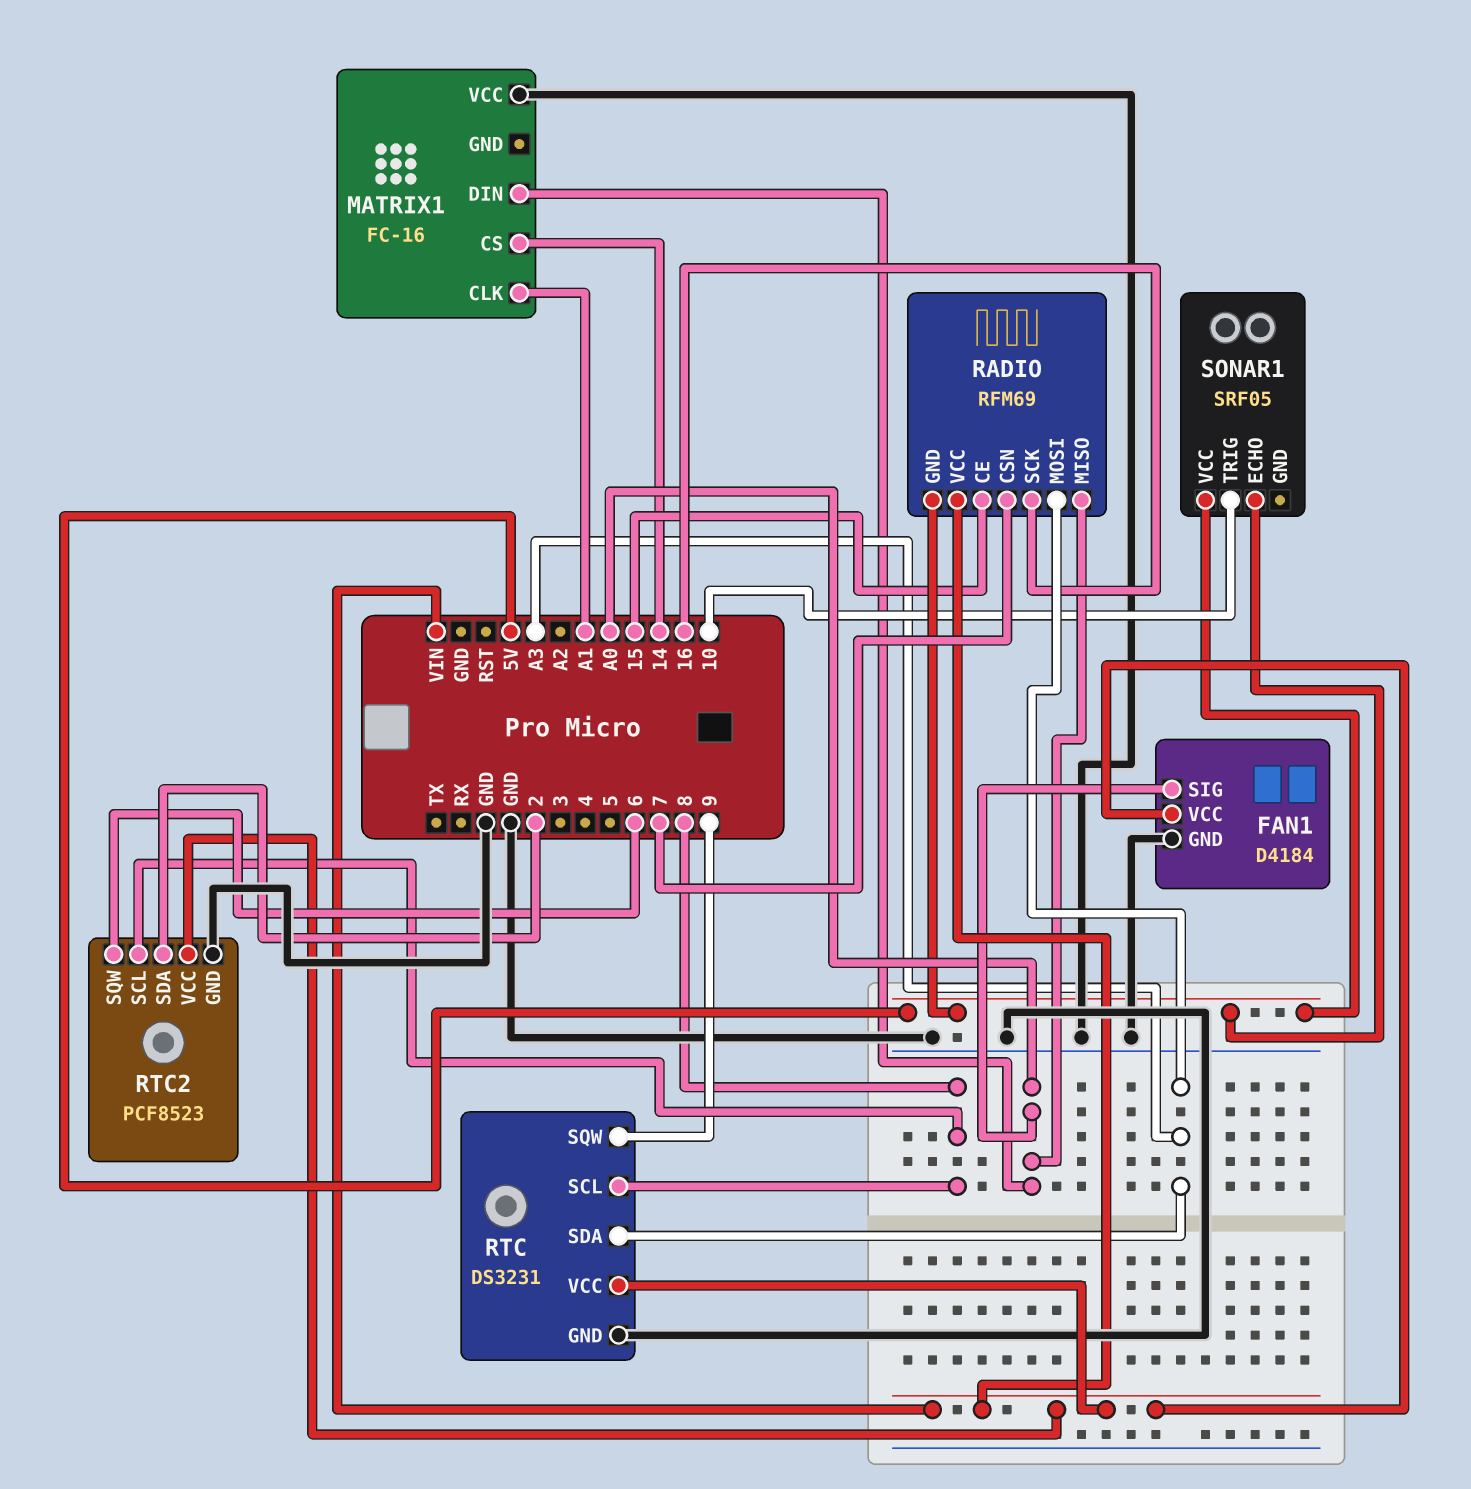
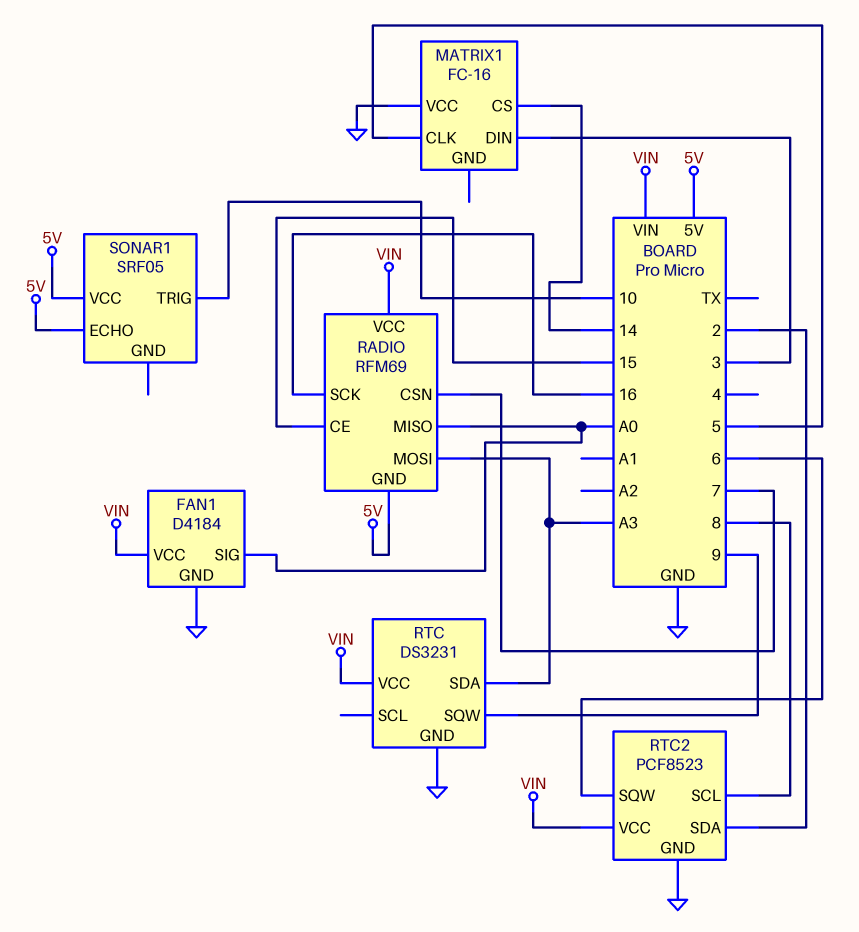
MATRIX1 pin CLK: A1 -> 5
MATRIX1 pin DIN: A0 -> 3
RTC pin SCL: 8 -> none

